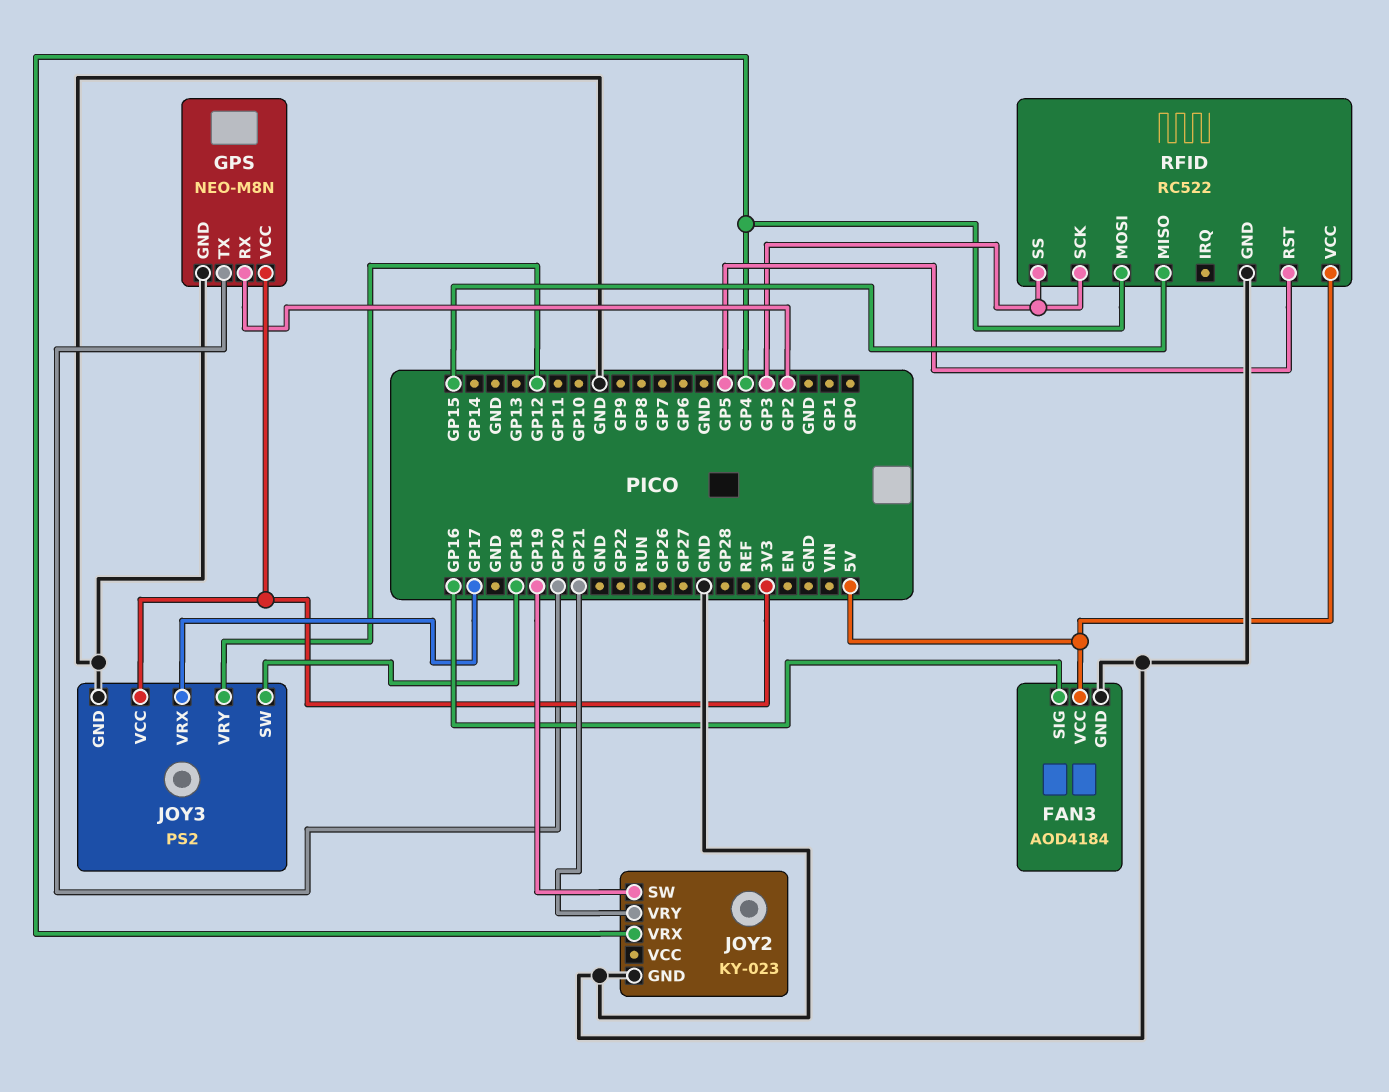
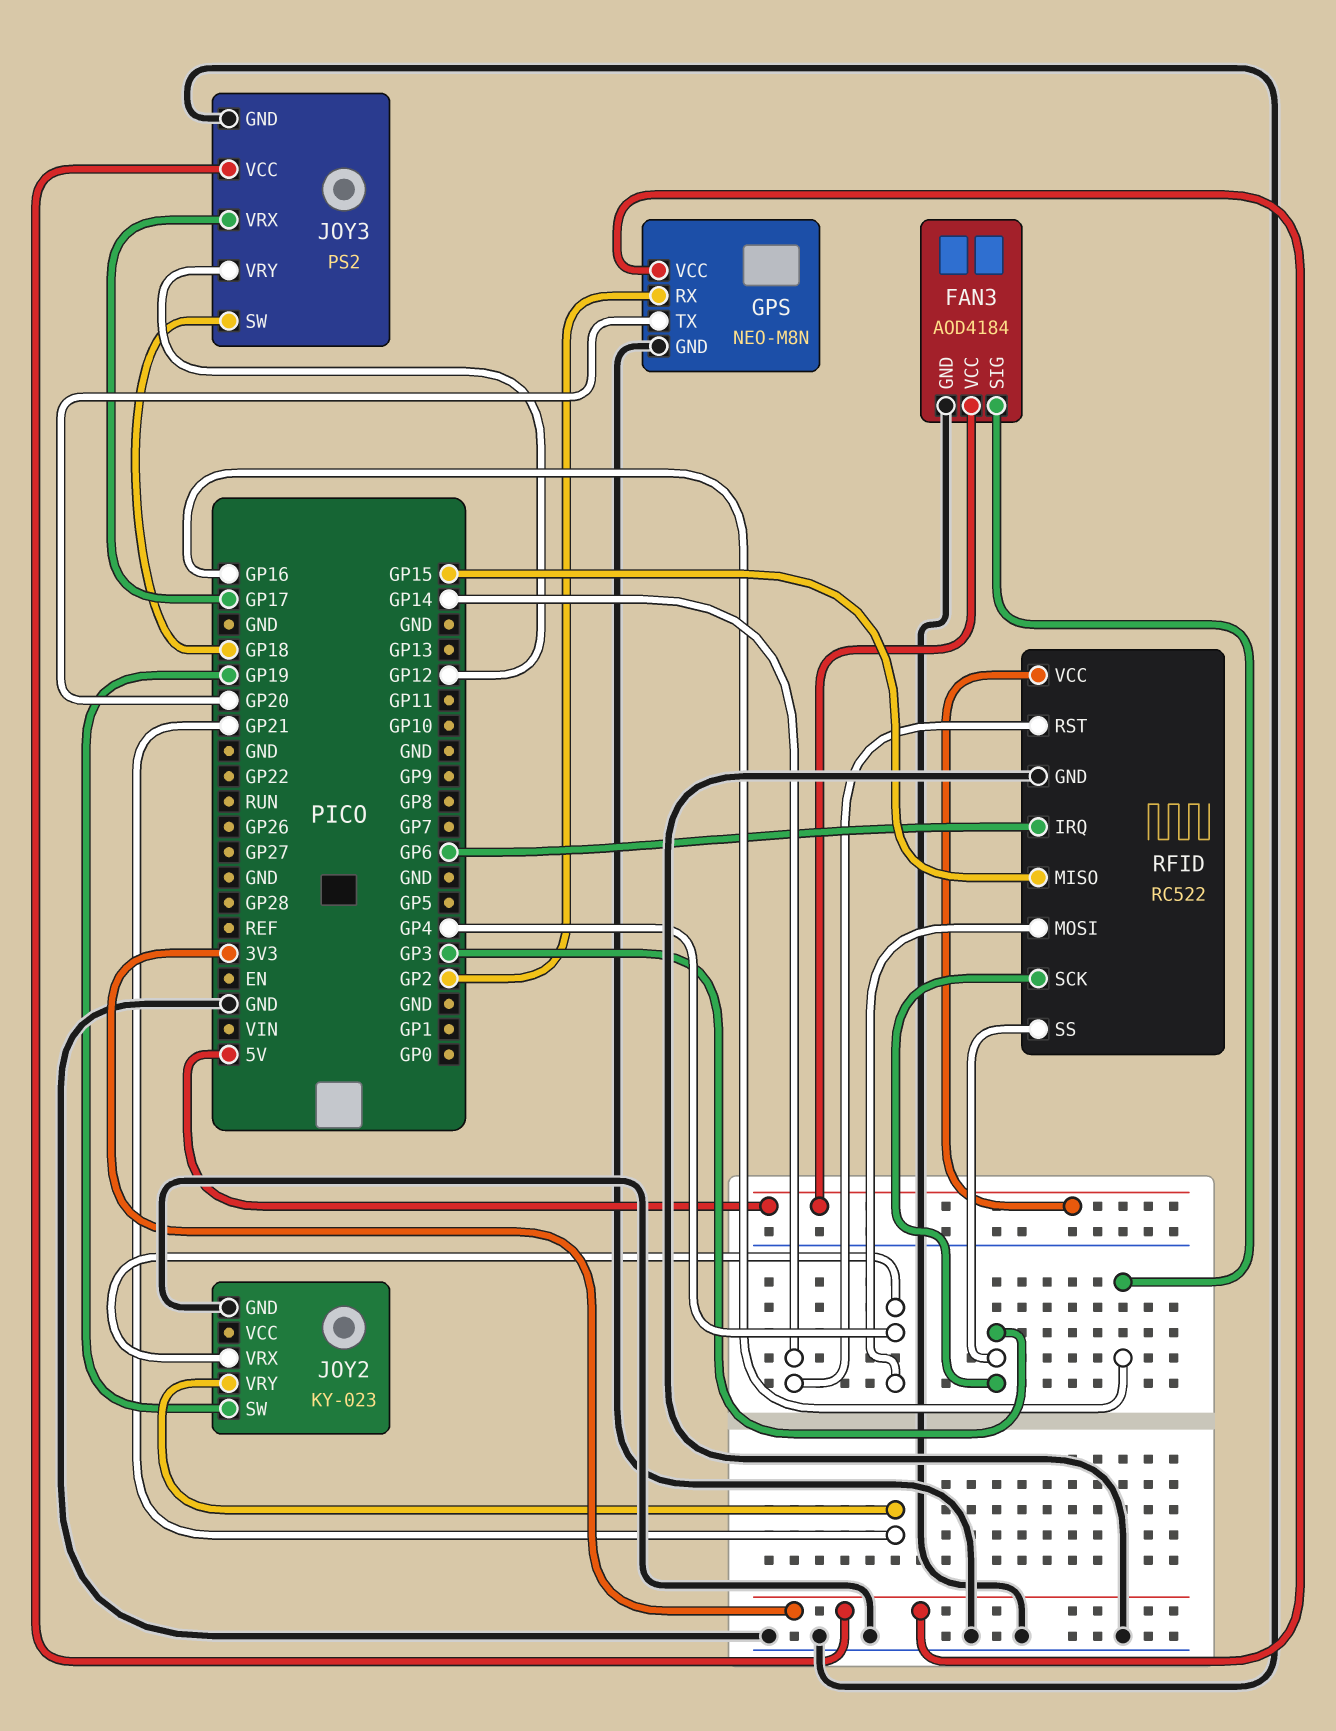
RFID pin IRQ: none -> GP6
RFID pin RST: GP5 -> GP14

